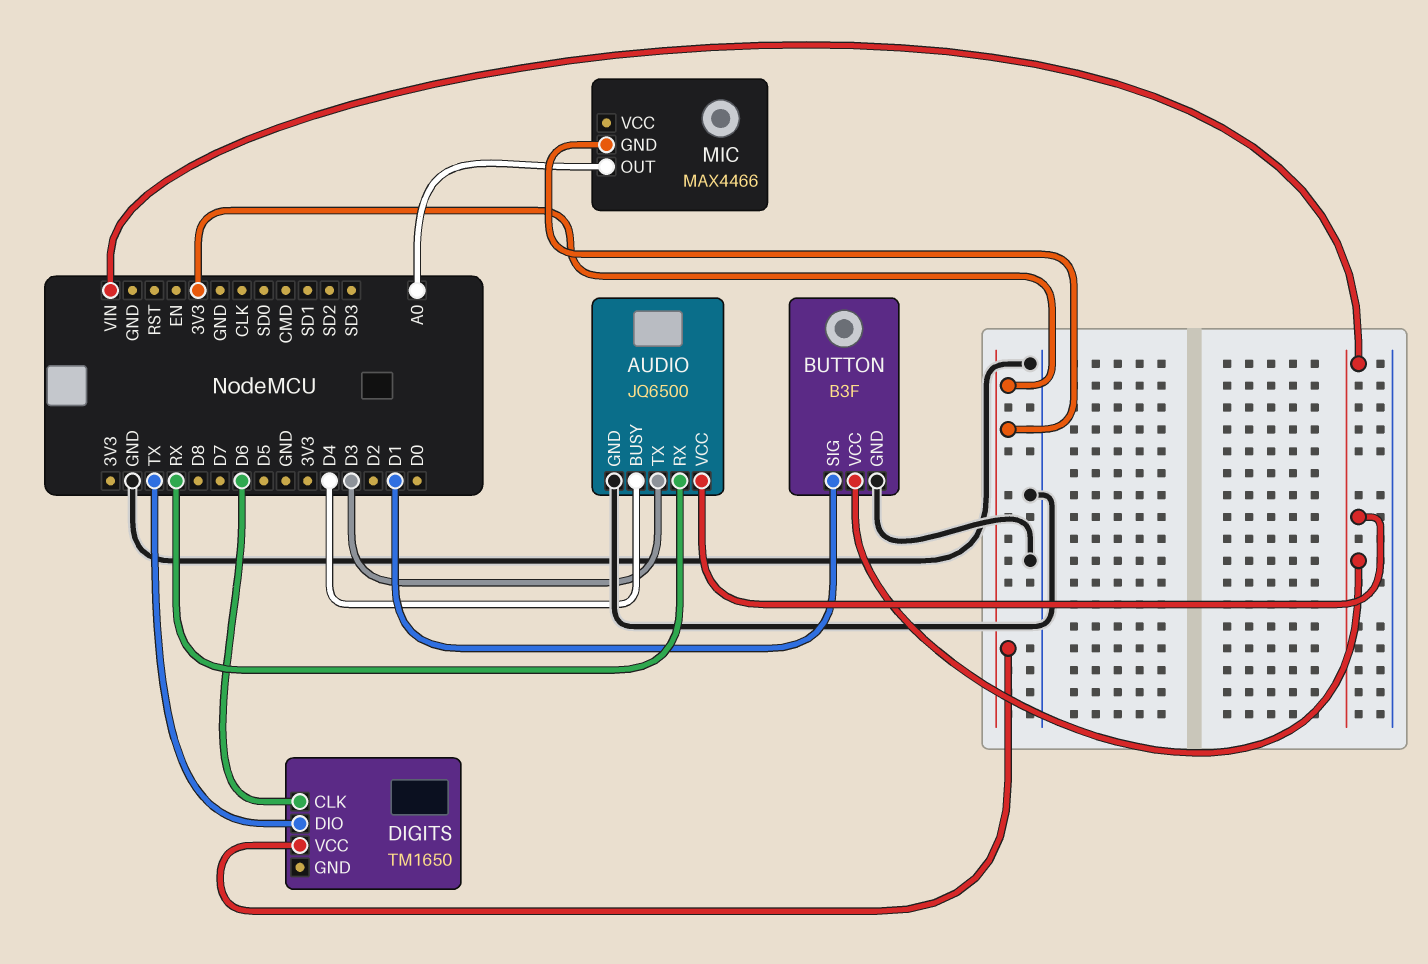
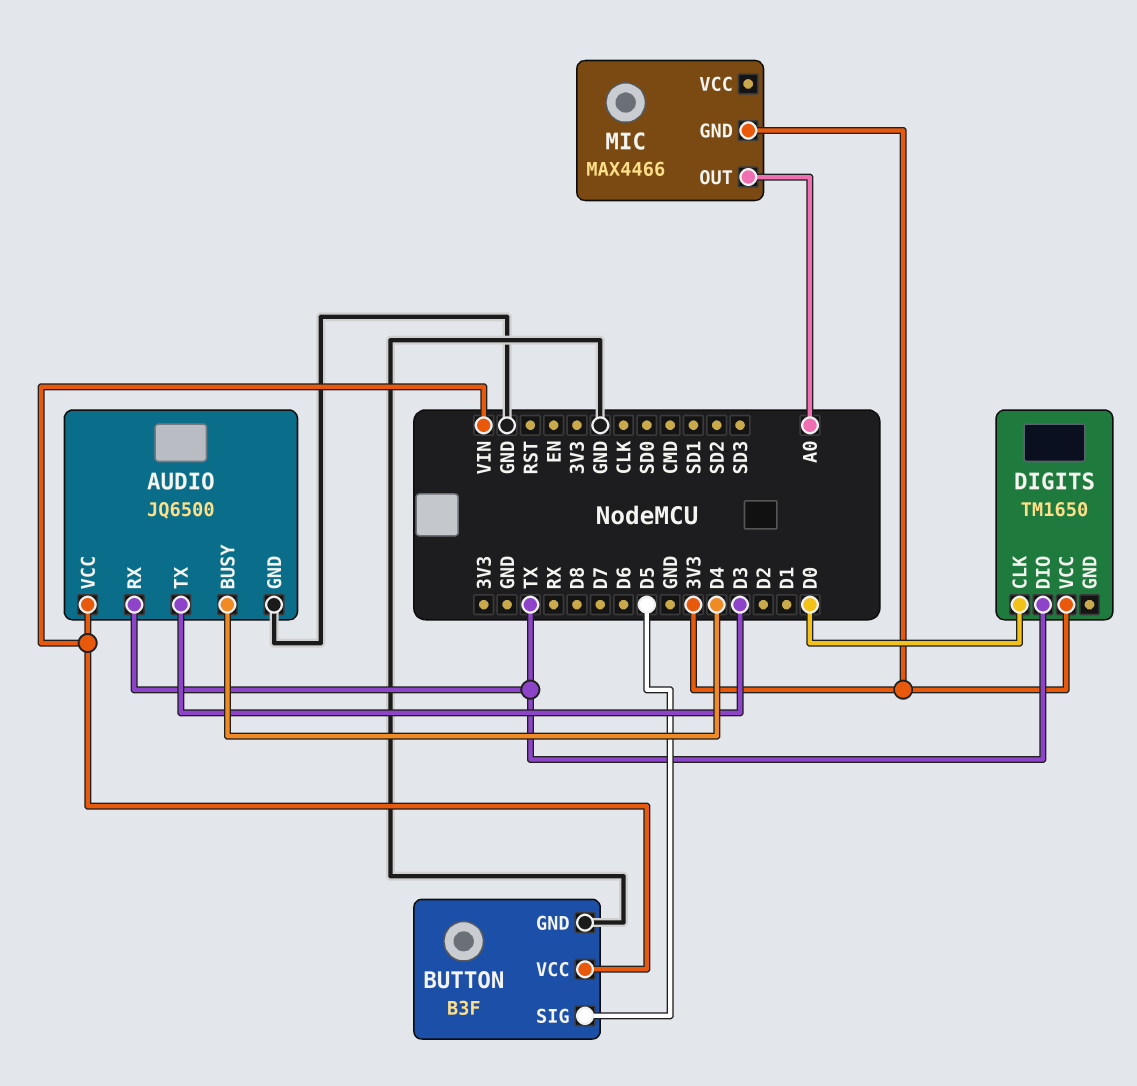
AUDIO pin RX: RX -> TX
BUTTON pin SIG: D1 -> D5
DIGITS pin CLK: D6 -> D0

